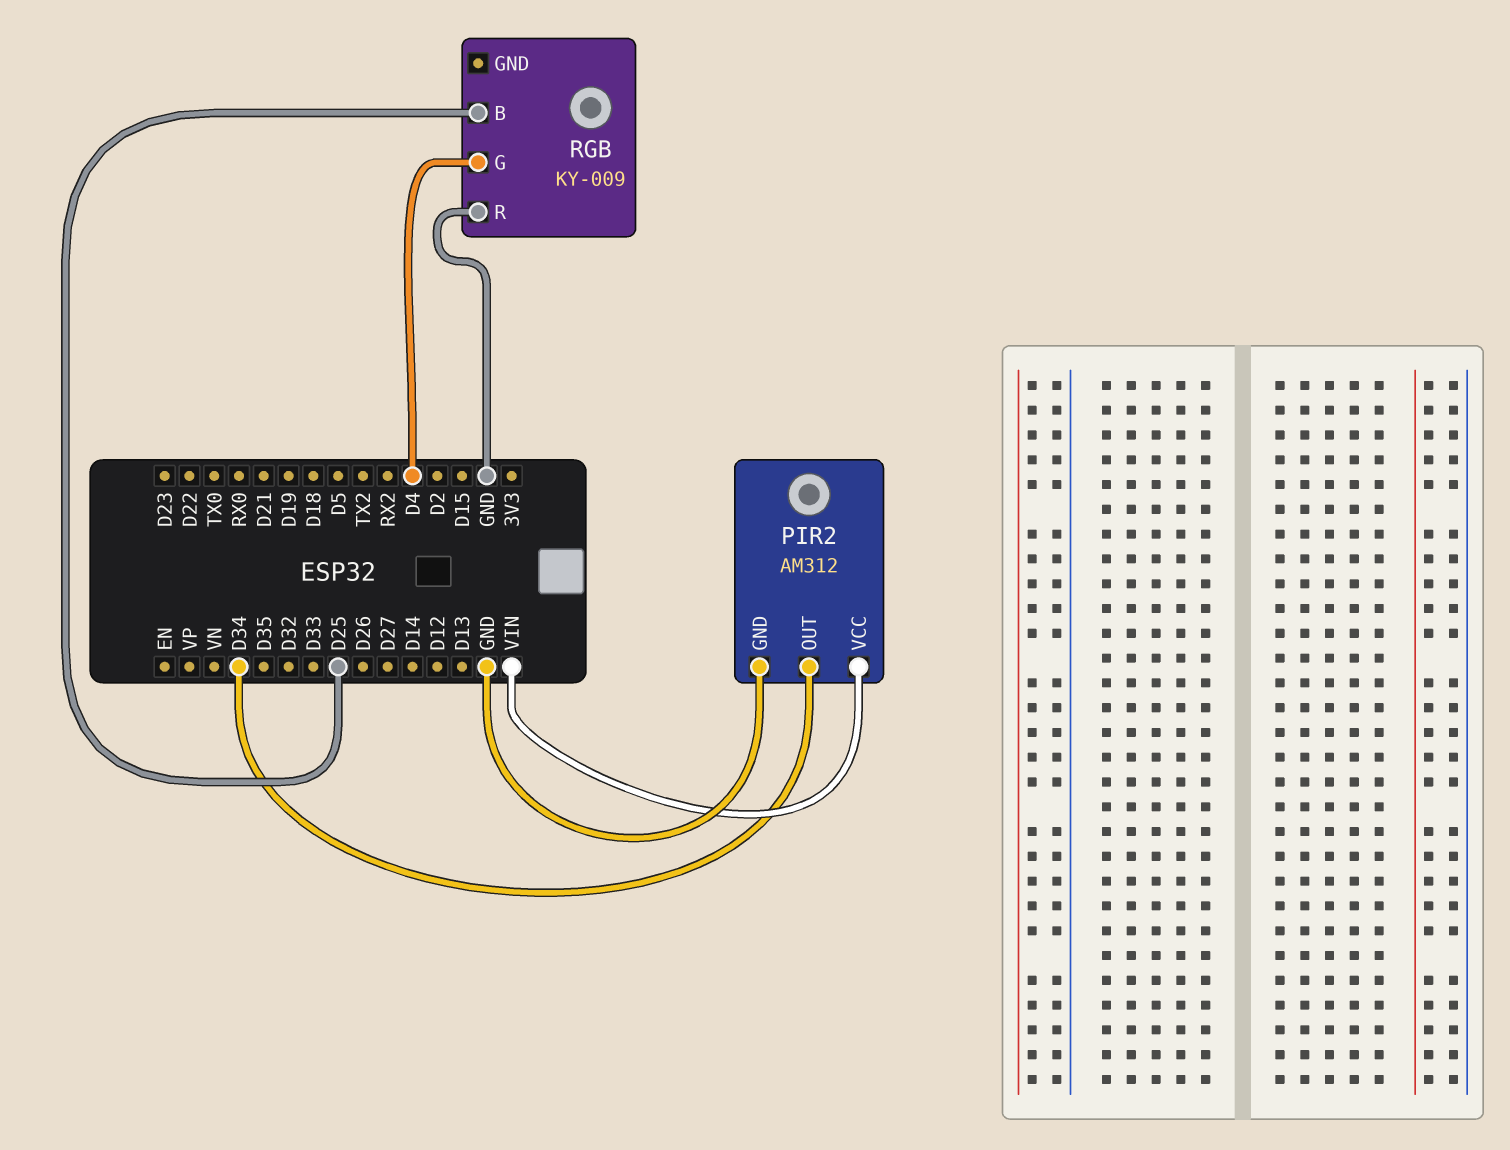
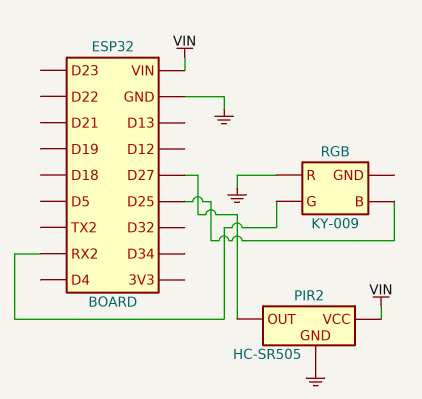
PIR2: AM312 -> HC-SR505
PIR2 pin OUT: D34 -> D27
RGB pin G: D4 -> RX2

